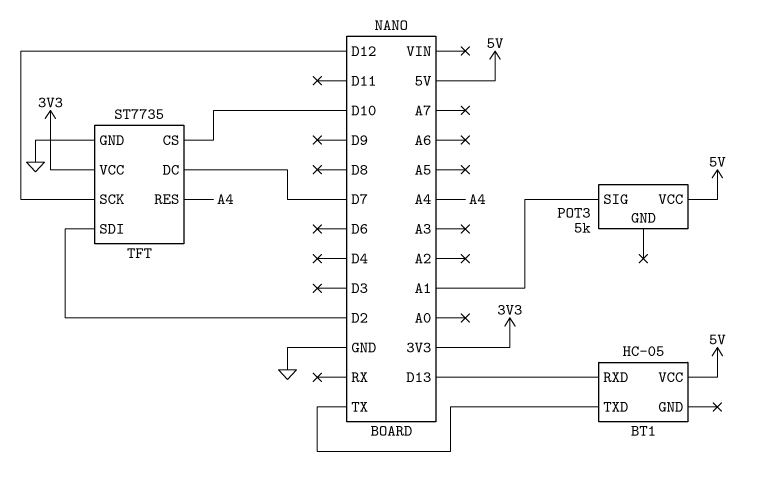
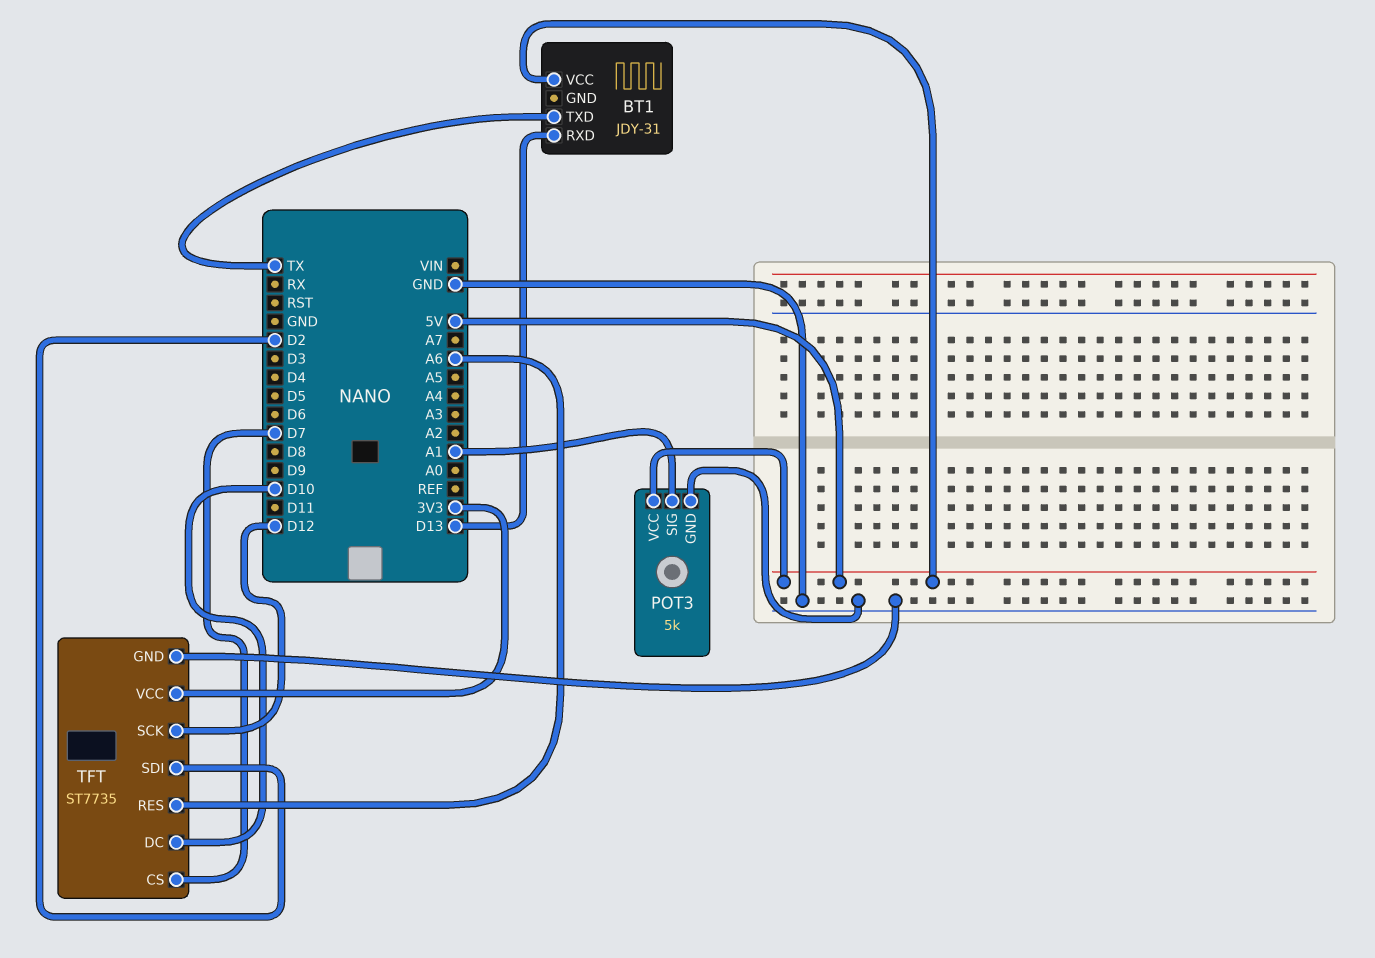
BT1: HC-05 -> JDY-31
POT3 pin GND: none -> GND
TFT pin CS: D10 -> D7
TFT pin DC: D7 -> D10
TFT pin RES: A4 -> A6

